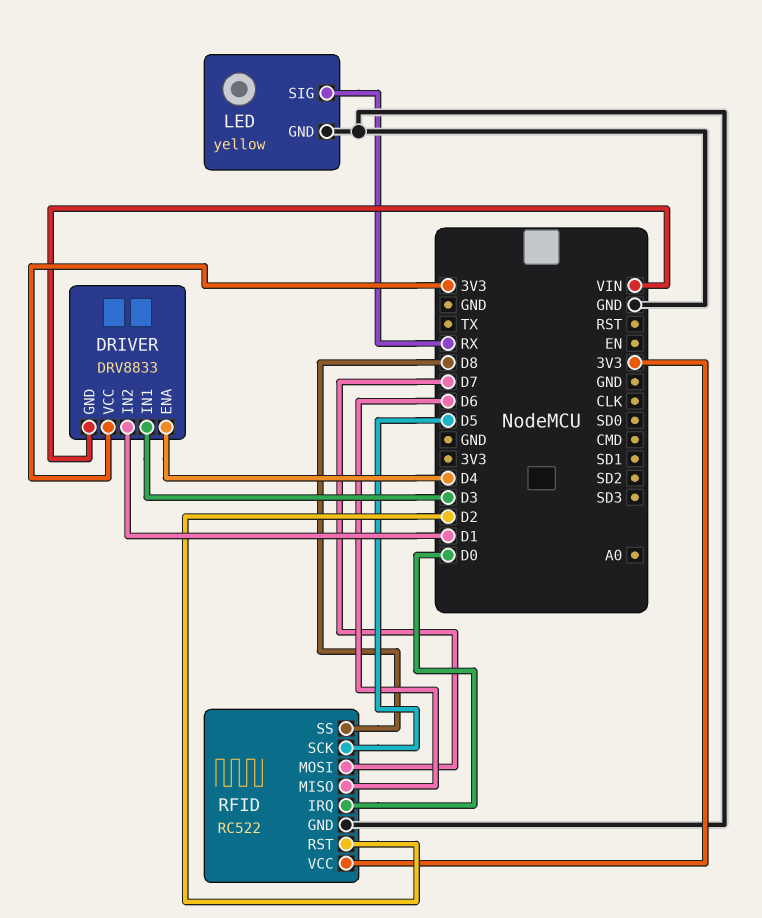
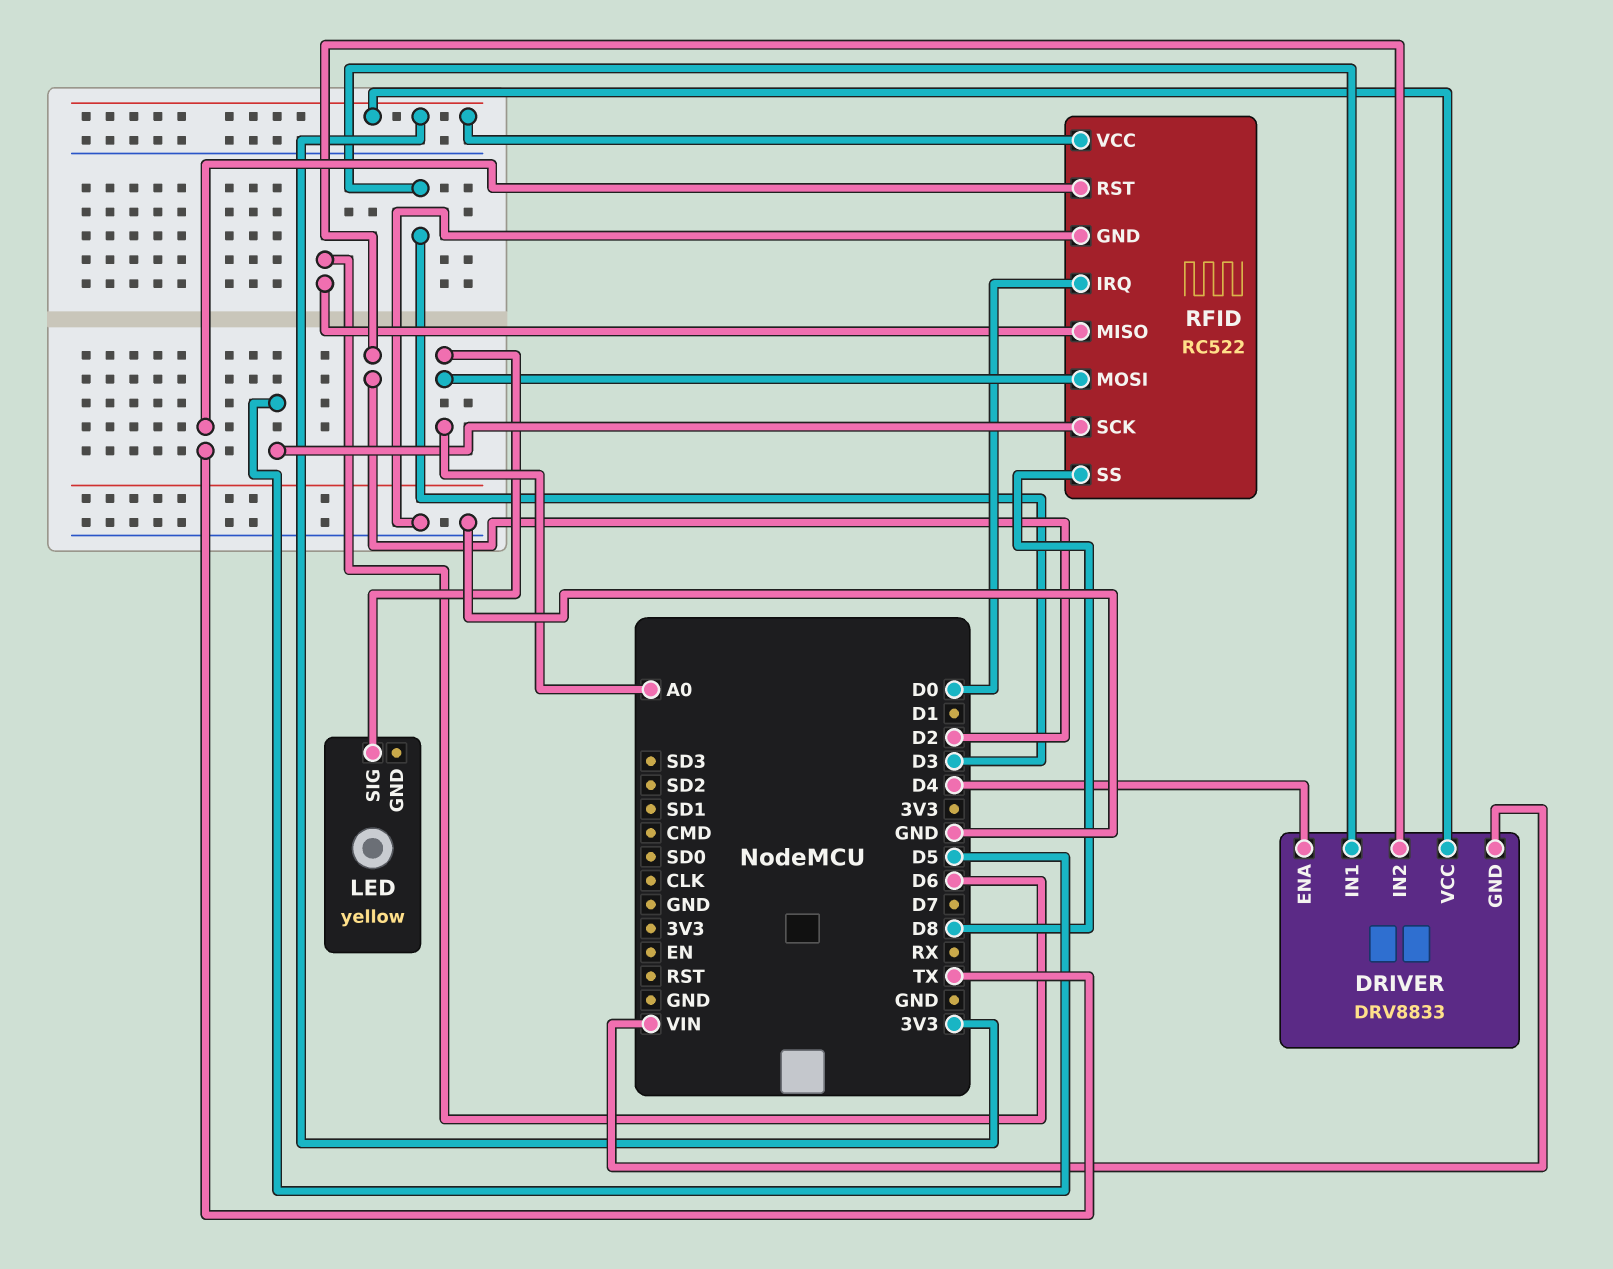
DRIVER pin IN2: D1 -> D2
LED pin GND: GND -> none
LED pin SIG: RX -> A0
RFID pin MOSI: D7 -> A0
RFID pin RST: D2 -> TX

